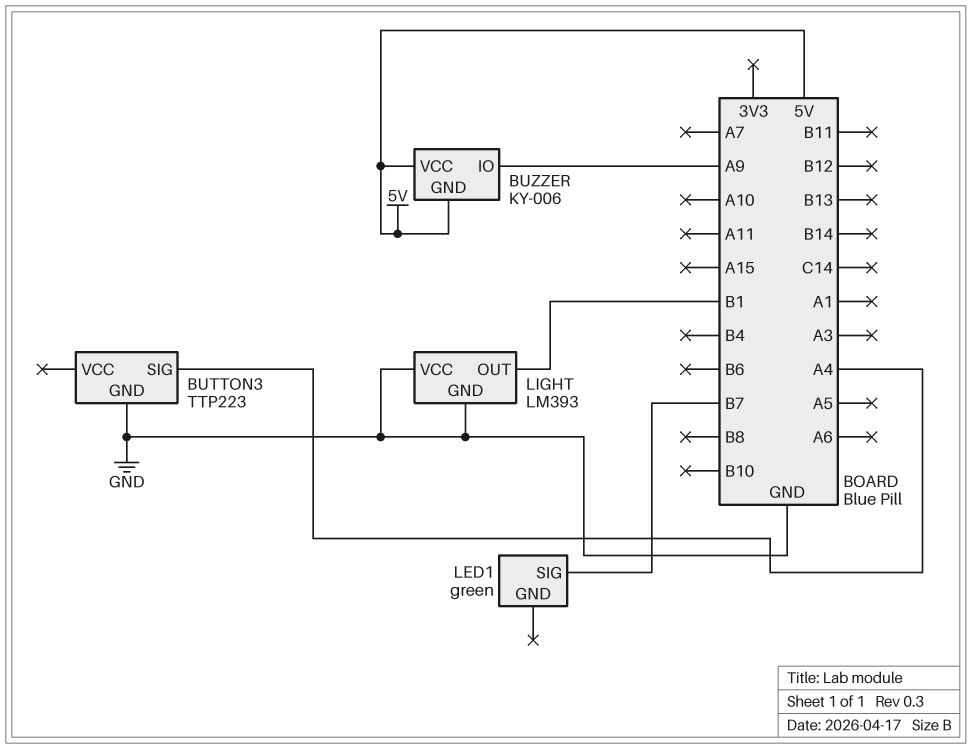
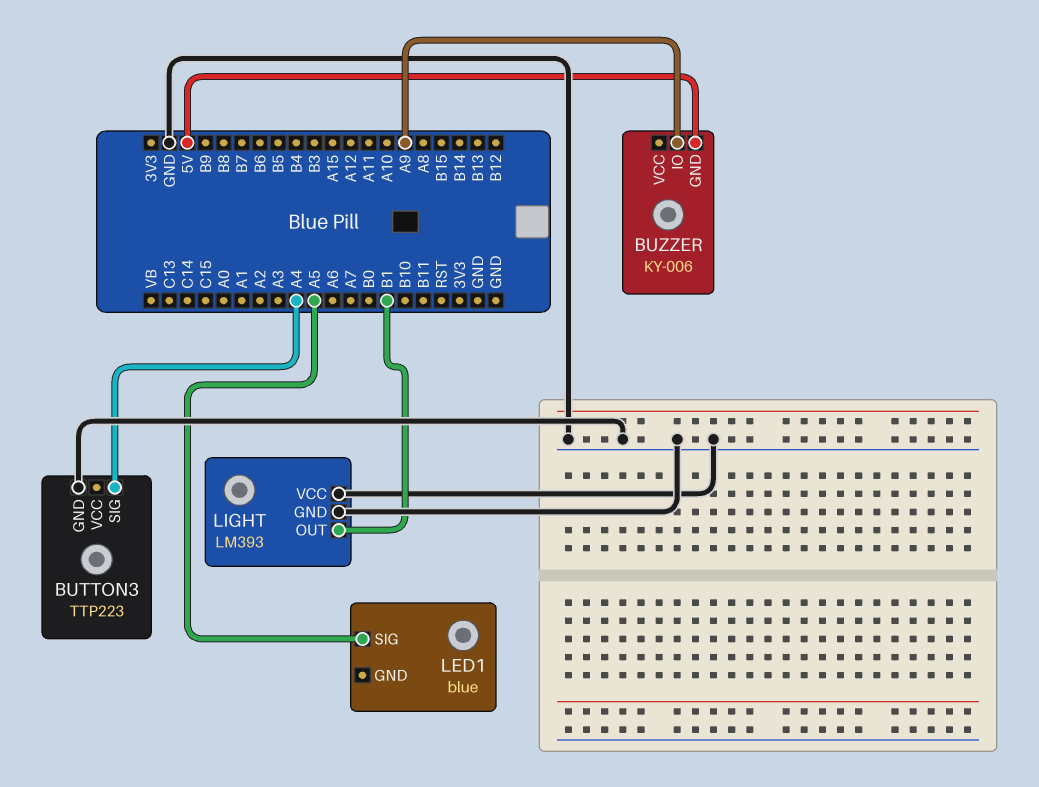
BUZZER pin VCC: 5V -> none
LED1: green -> blue
LED1 pin SIG: B7 -> A5

